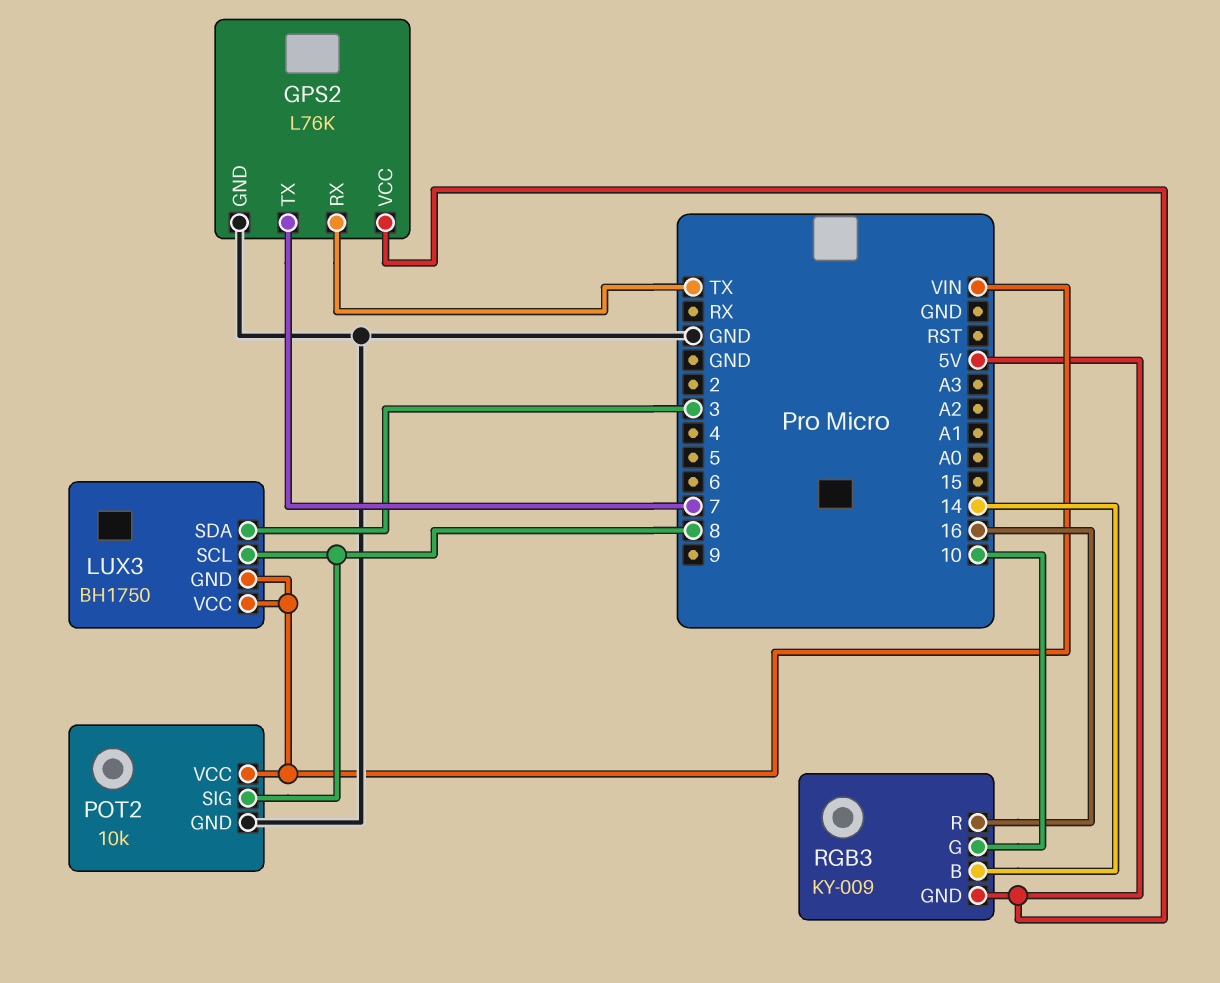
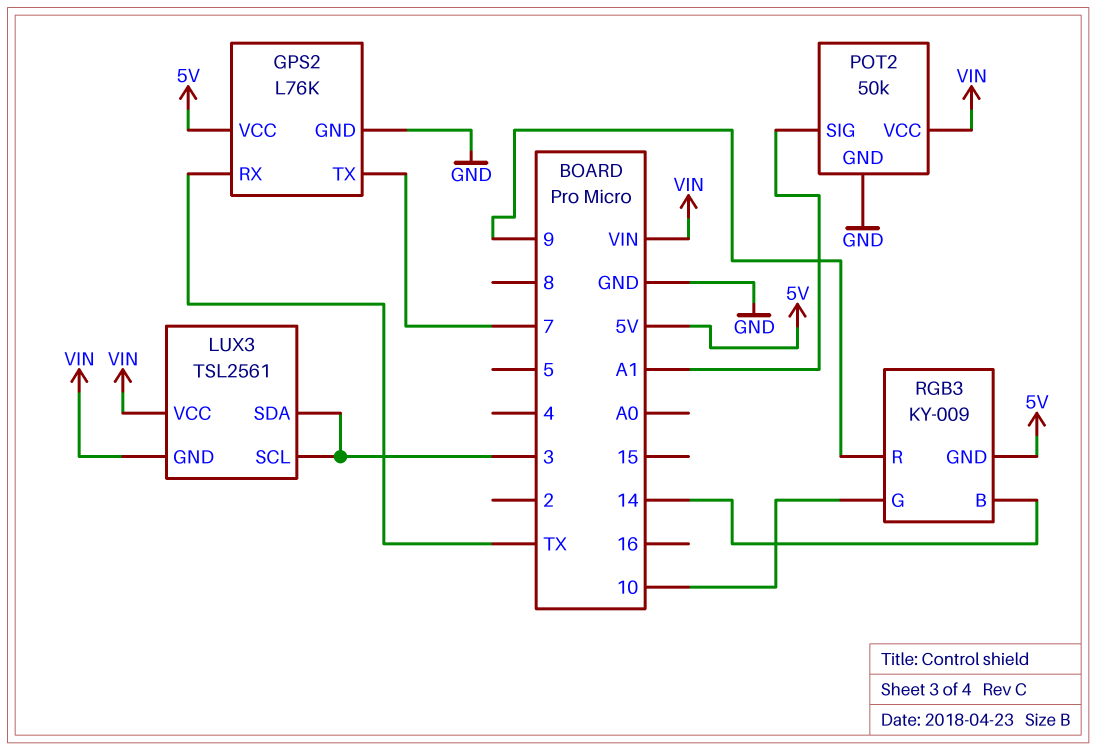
LUX3: BH1750 -> TSL2561
LUX3 pin SCL: 8 -> 3
POT2: 10k -> 50k
POT2 pin SIG: 8 -> A1
RGB3 pin R: 16 -> 9

